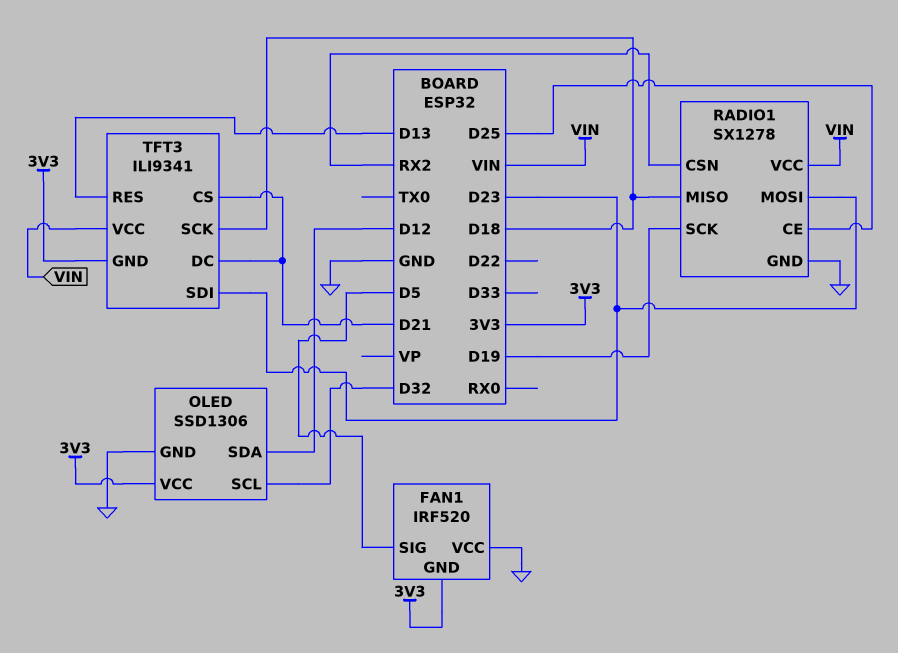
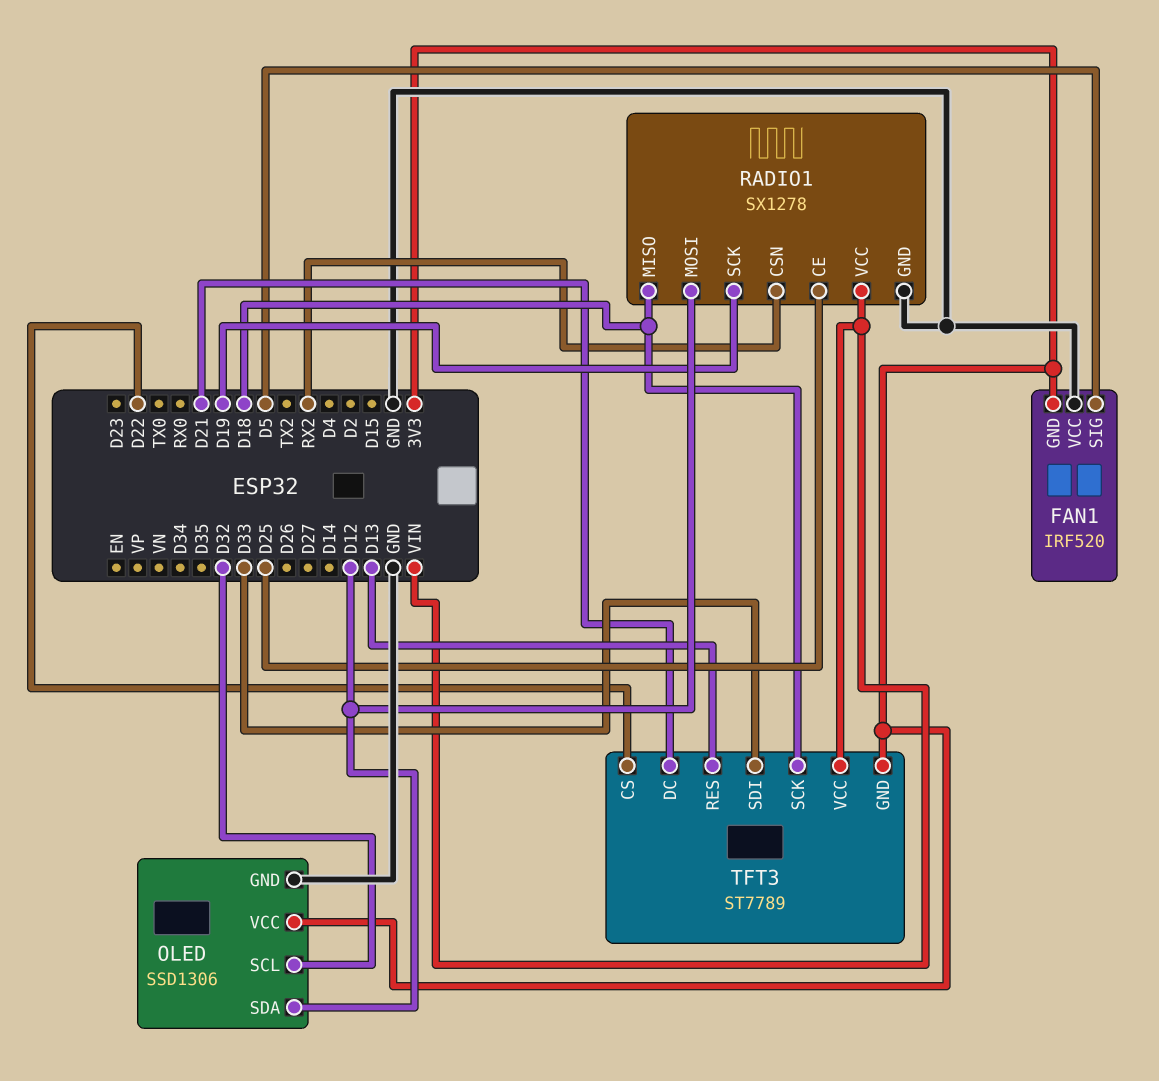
RADIO1 pin MOSI: D23 -> D12
TFT3: ILI9341 -> ST7789
TFT3 pin CS: D21 -> D22
TFT3 pin SDI: D23 -> D33

